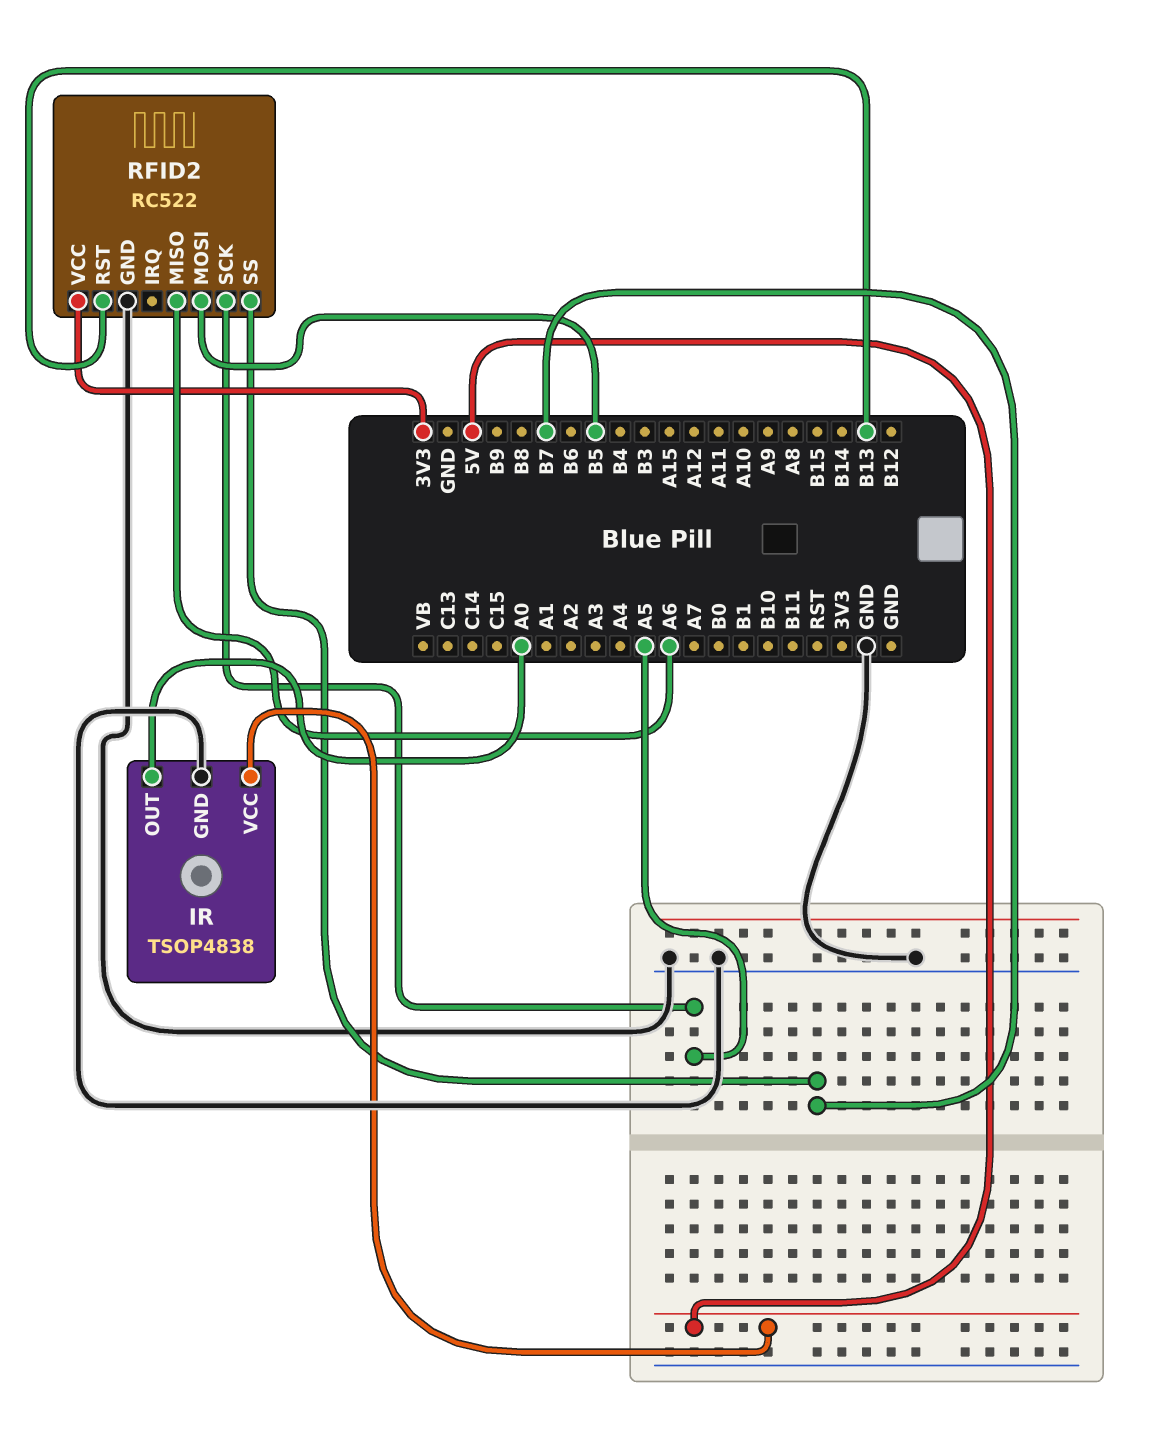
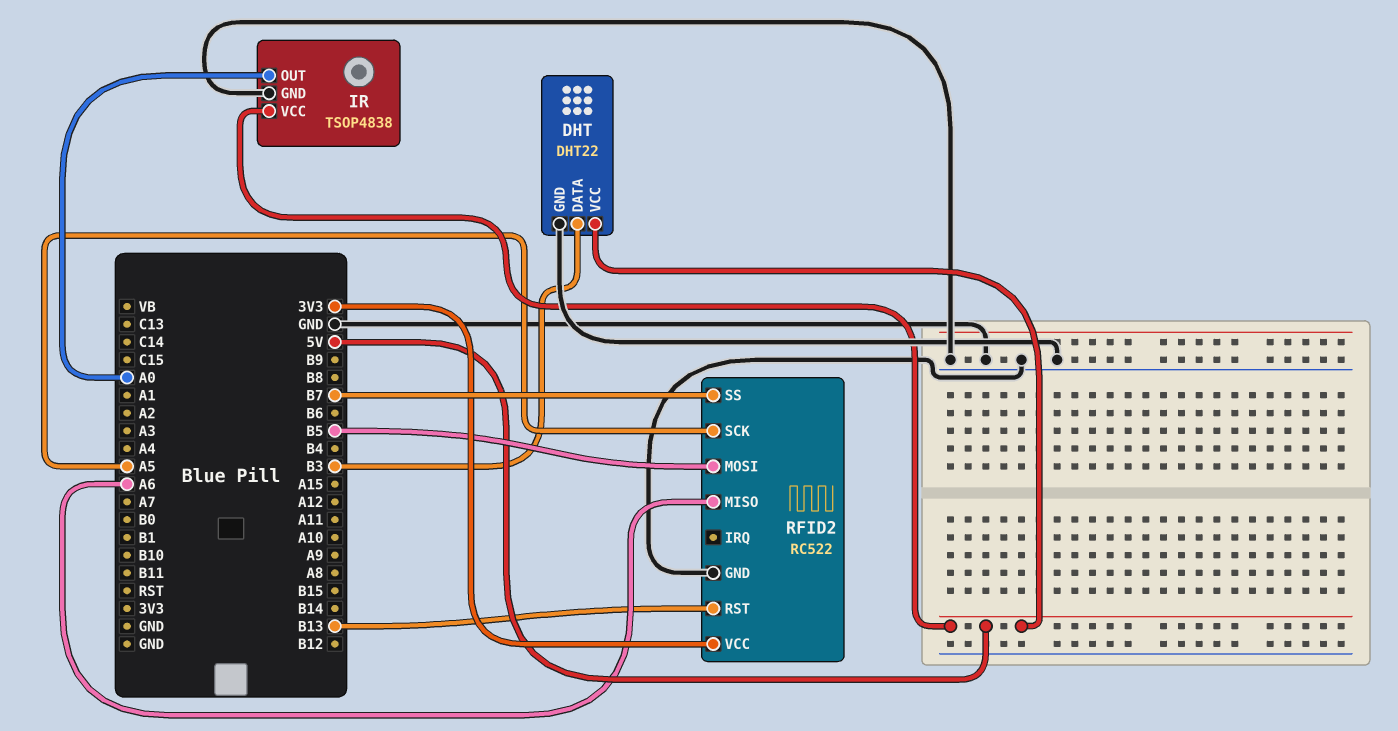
DHT: none -> DHT22
DHT pin DATA: none -> B3
DHT pin GND: none -> GND
DHT pin VCC: none -> 5V

